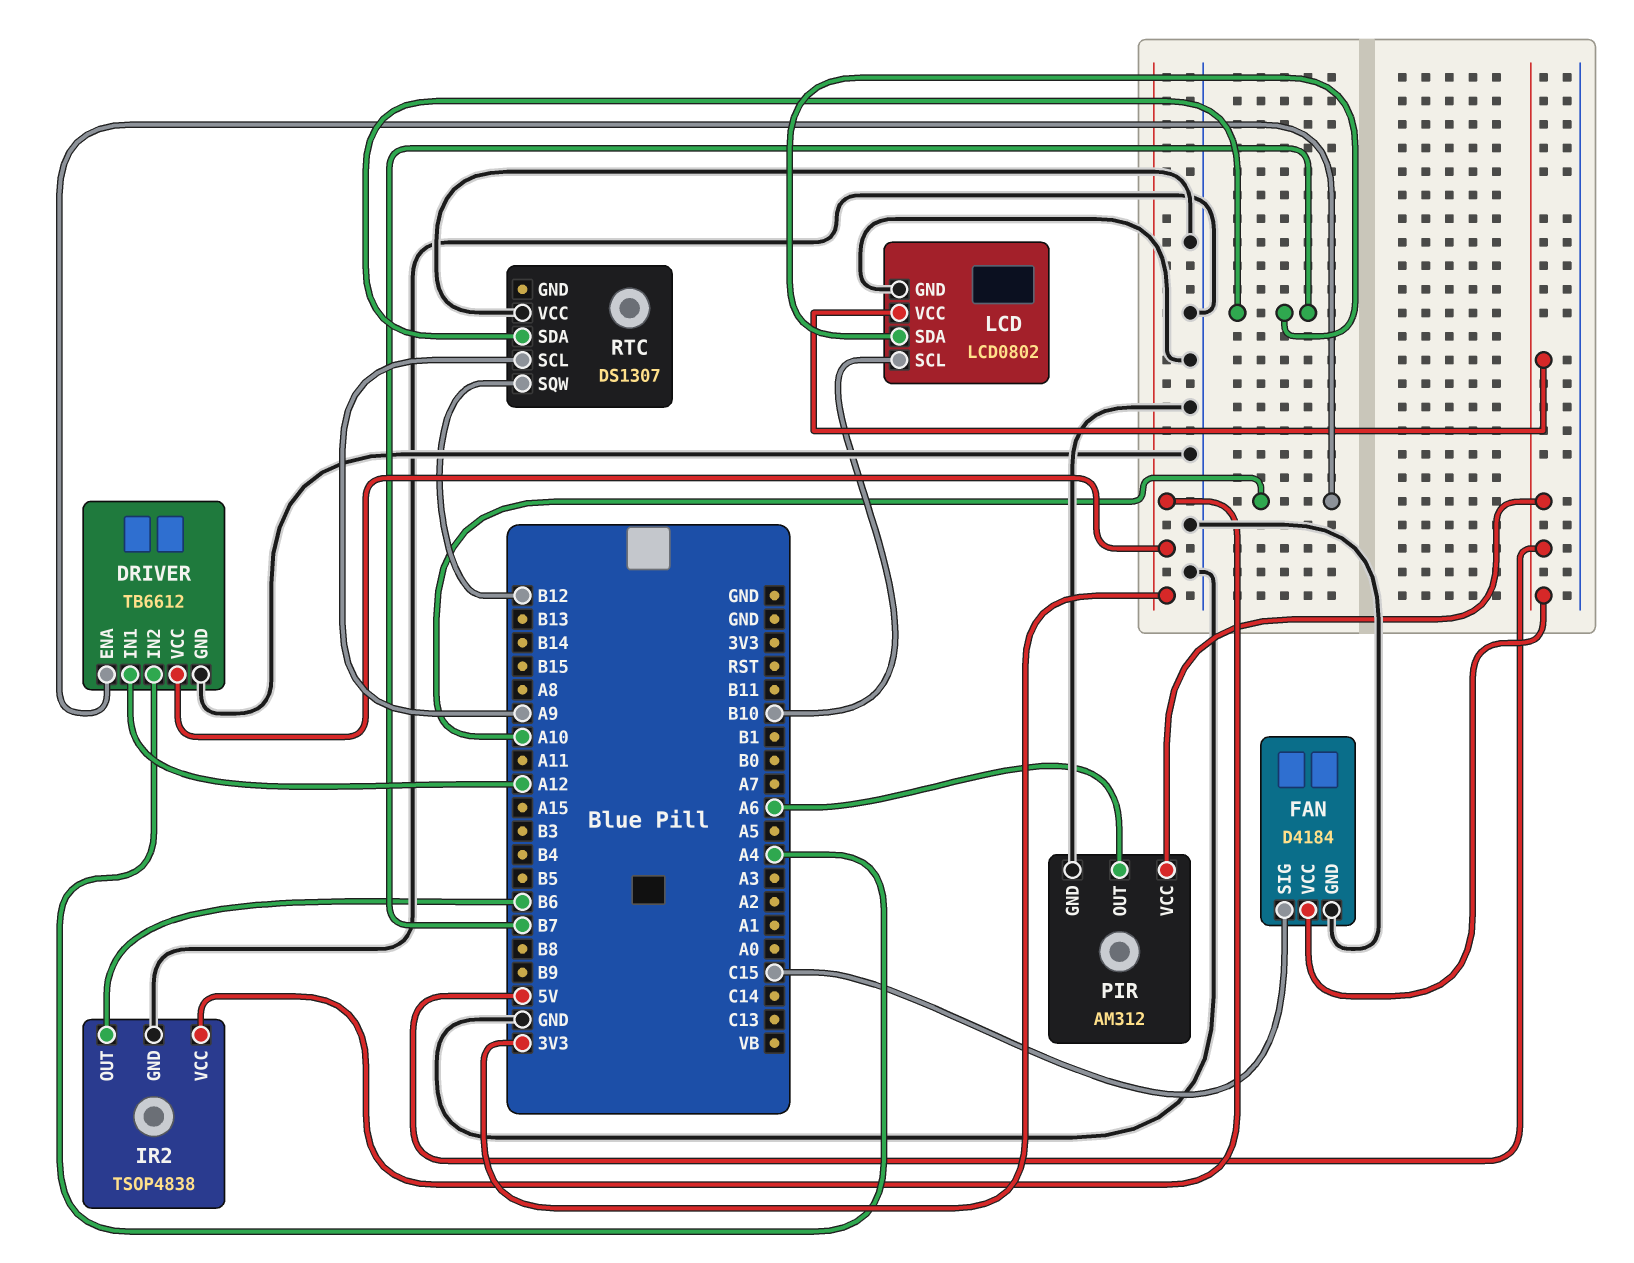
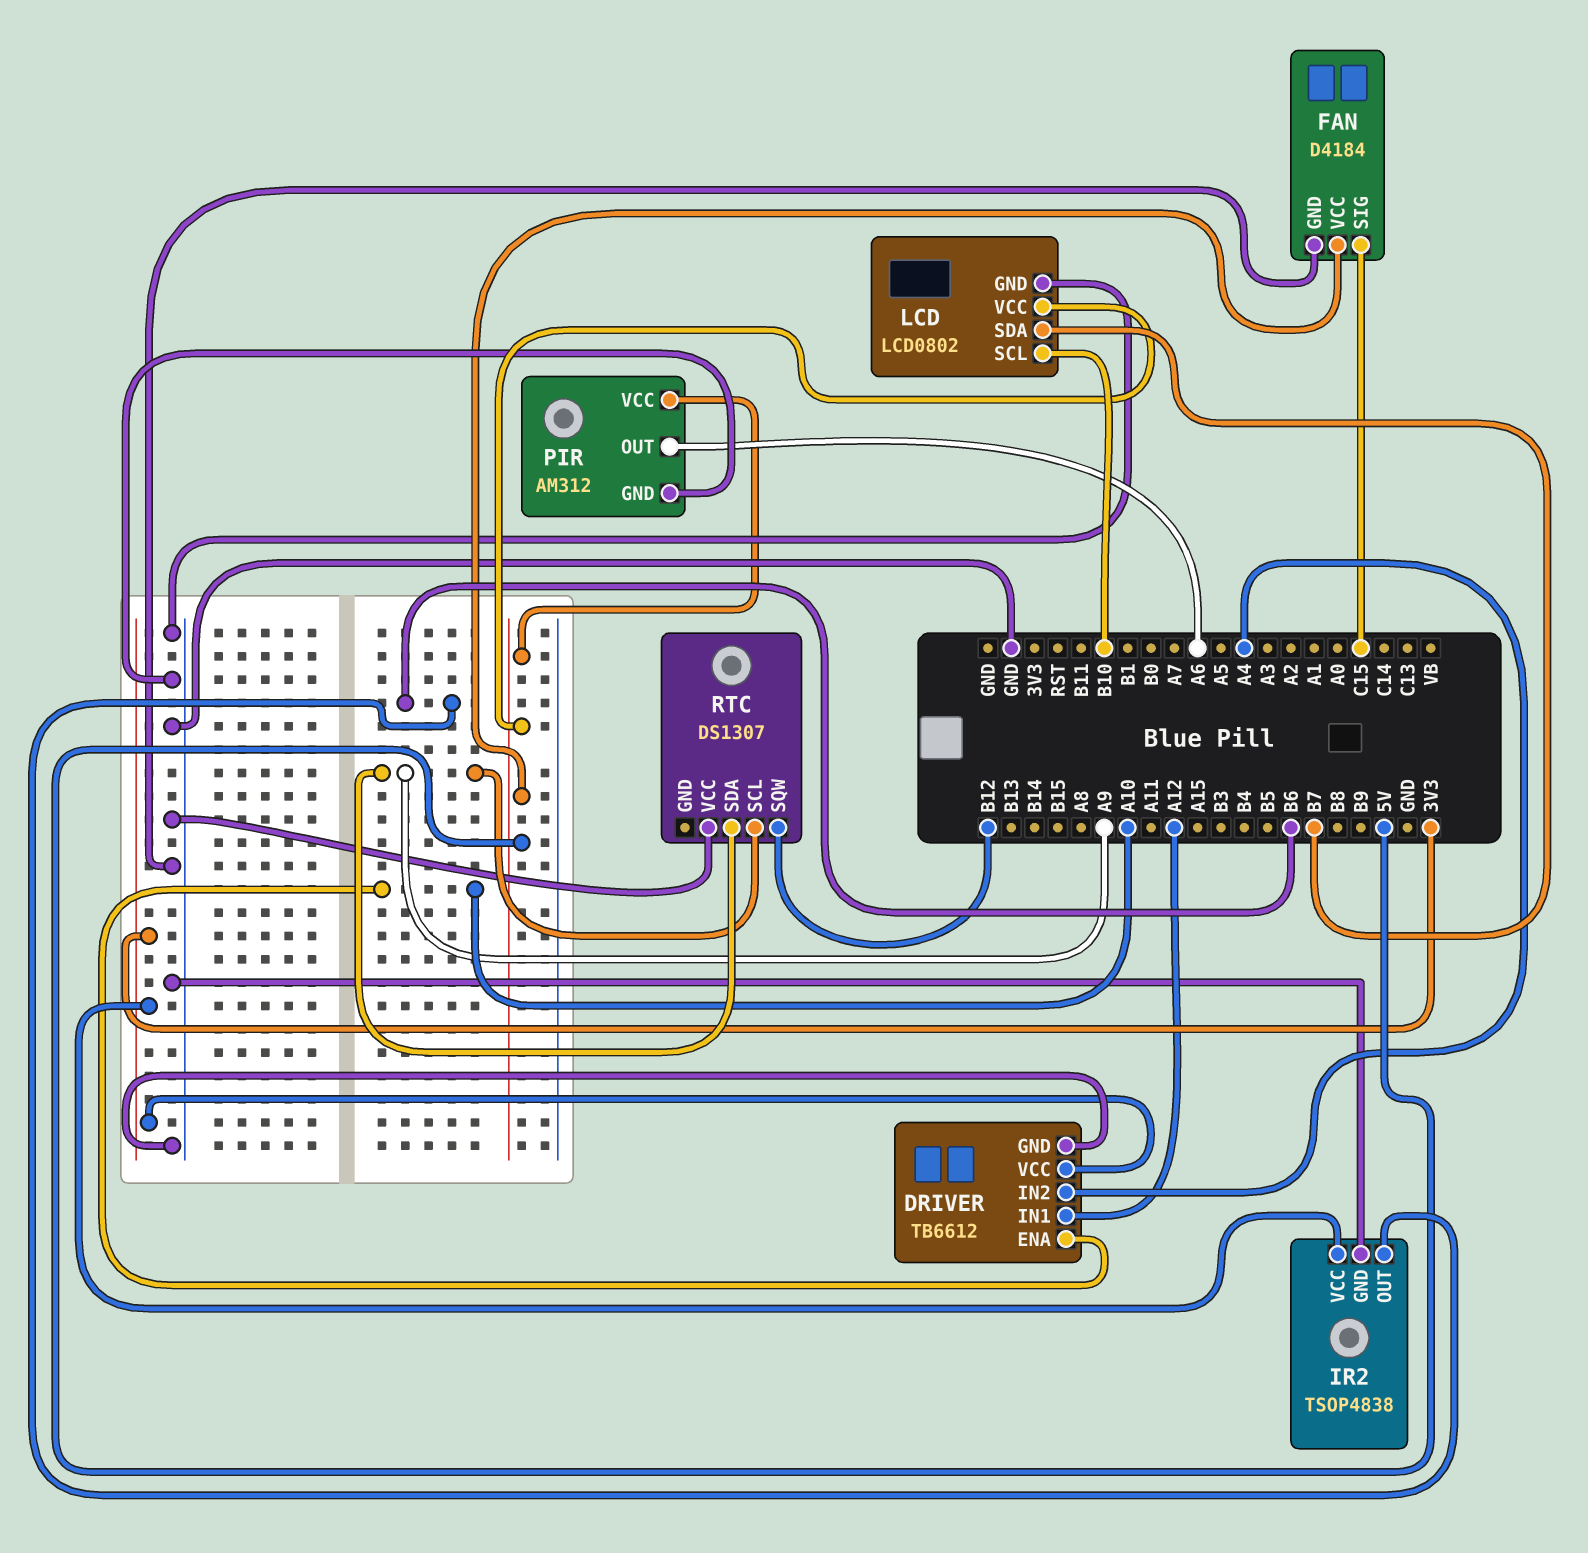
RTC pin SDA: B7 -> A9

